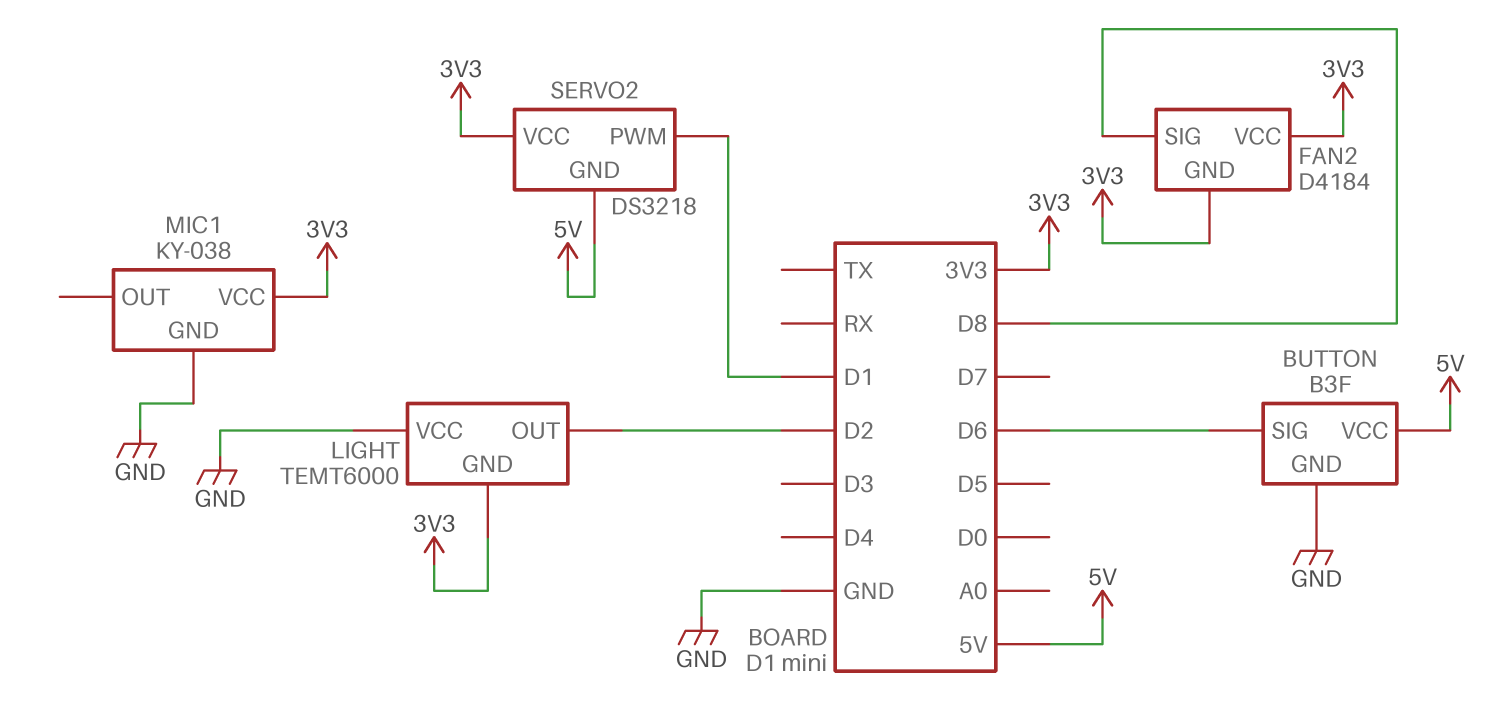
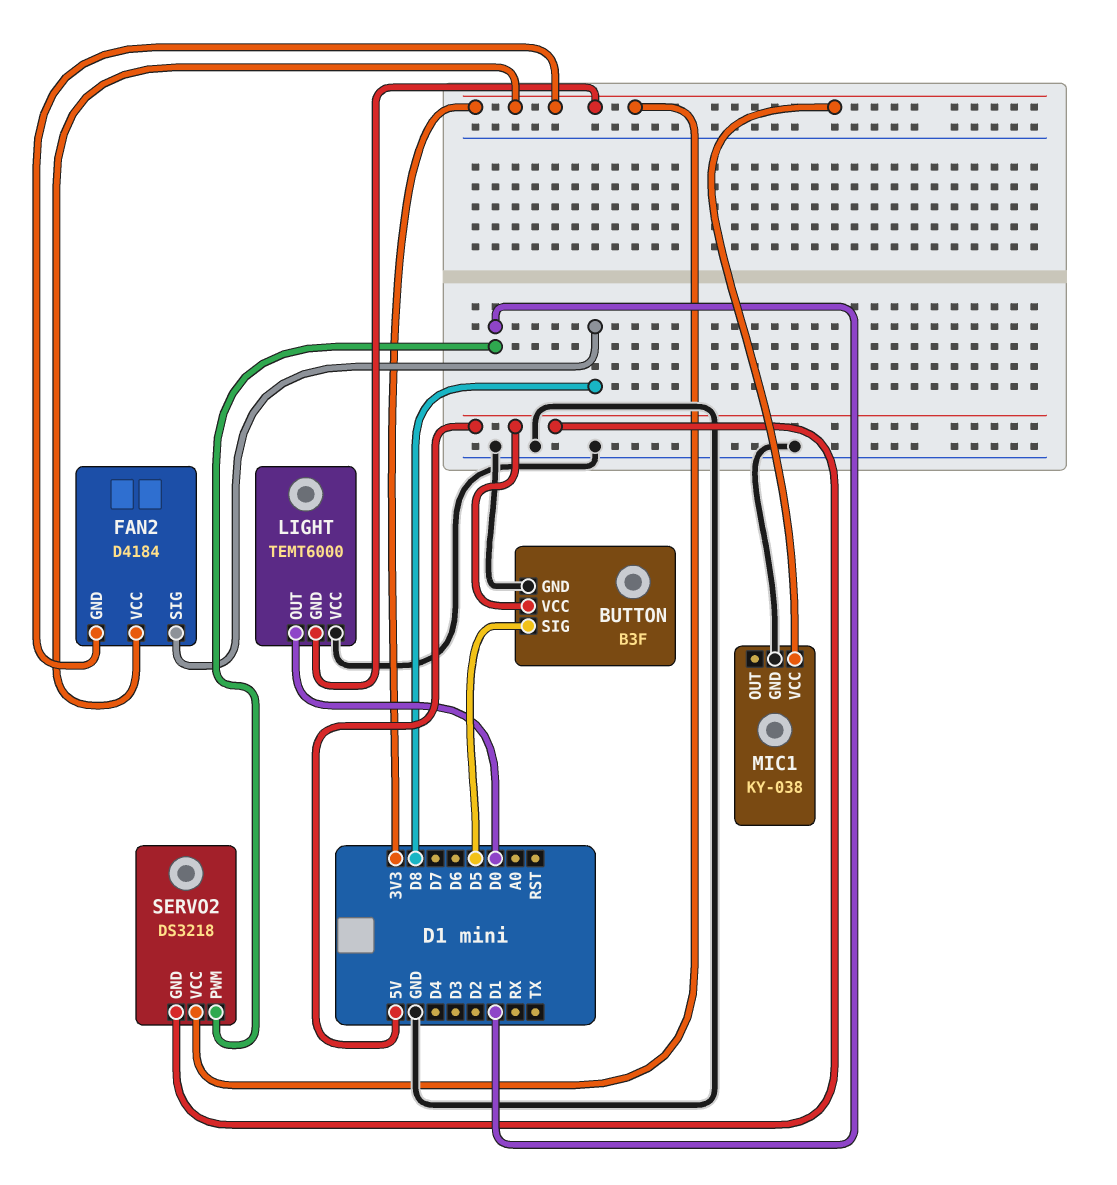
BUTTON pin SIG: D6 -> D5
LIGHT pin OUT: D2 -> D0

